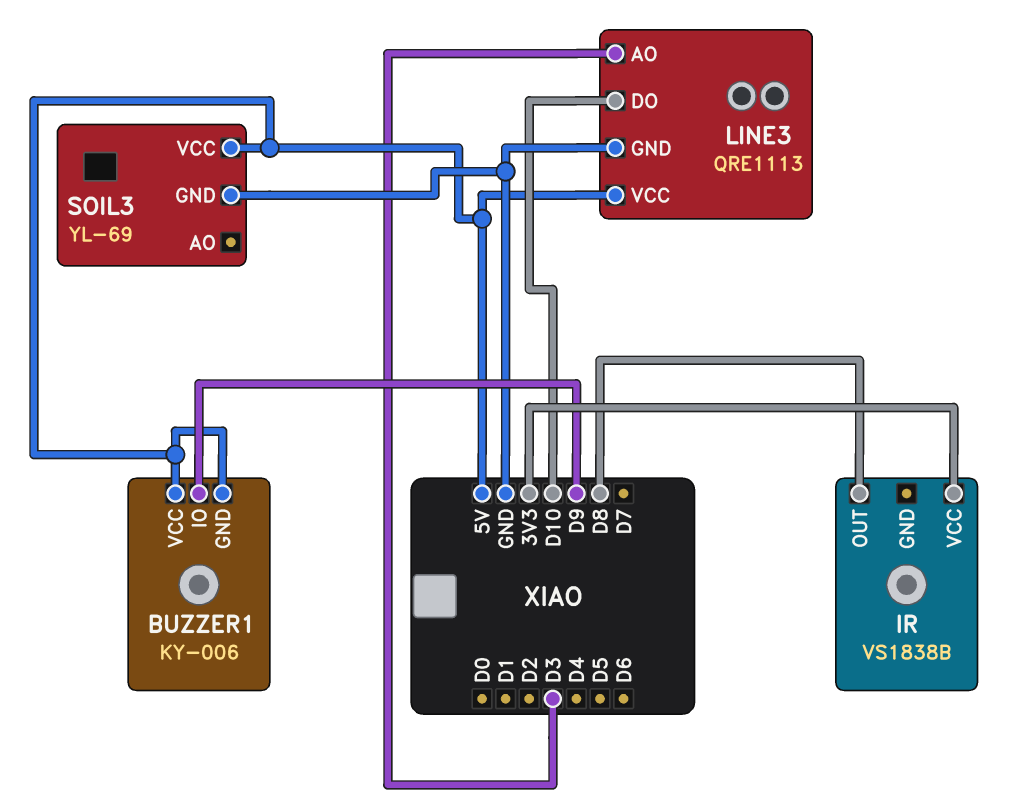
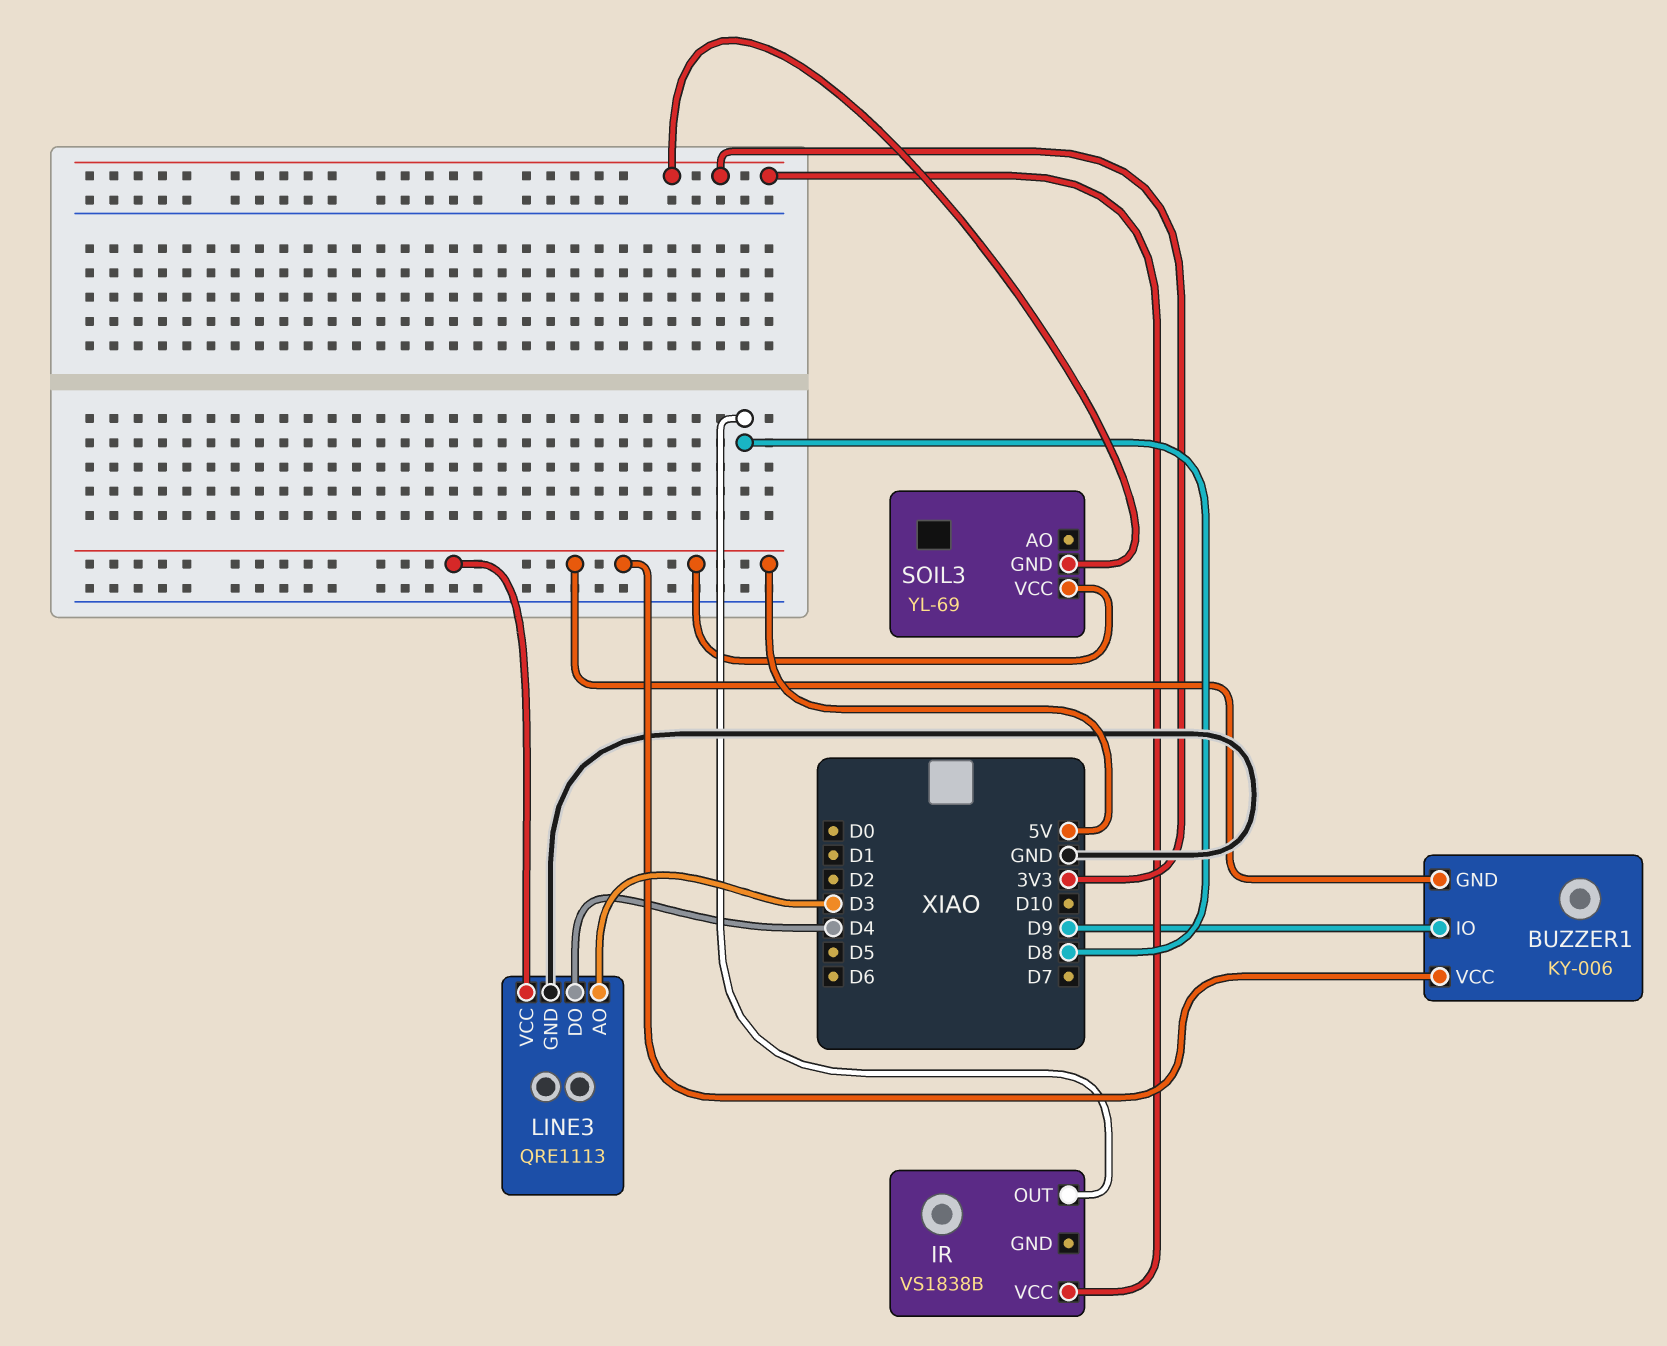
LINE3 pin DO: D10 -> D4
SOIL3 pin GND: GND -> 3V3

